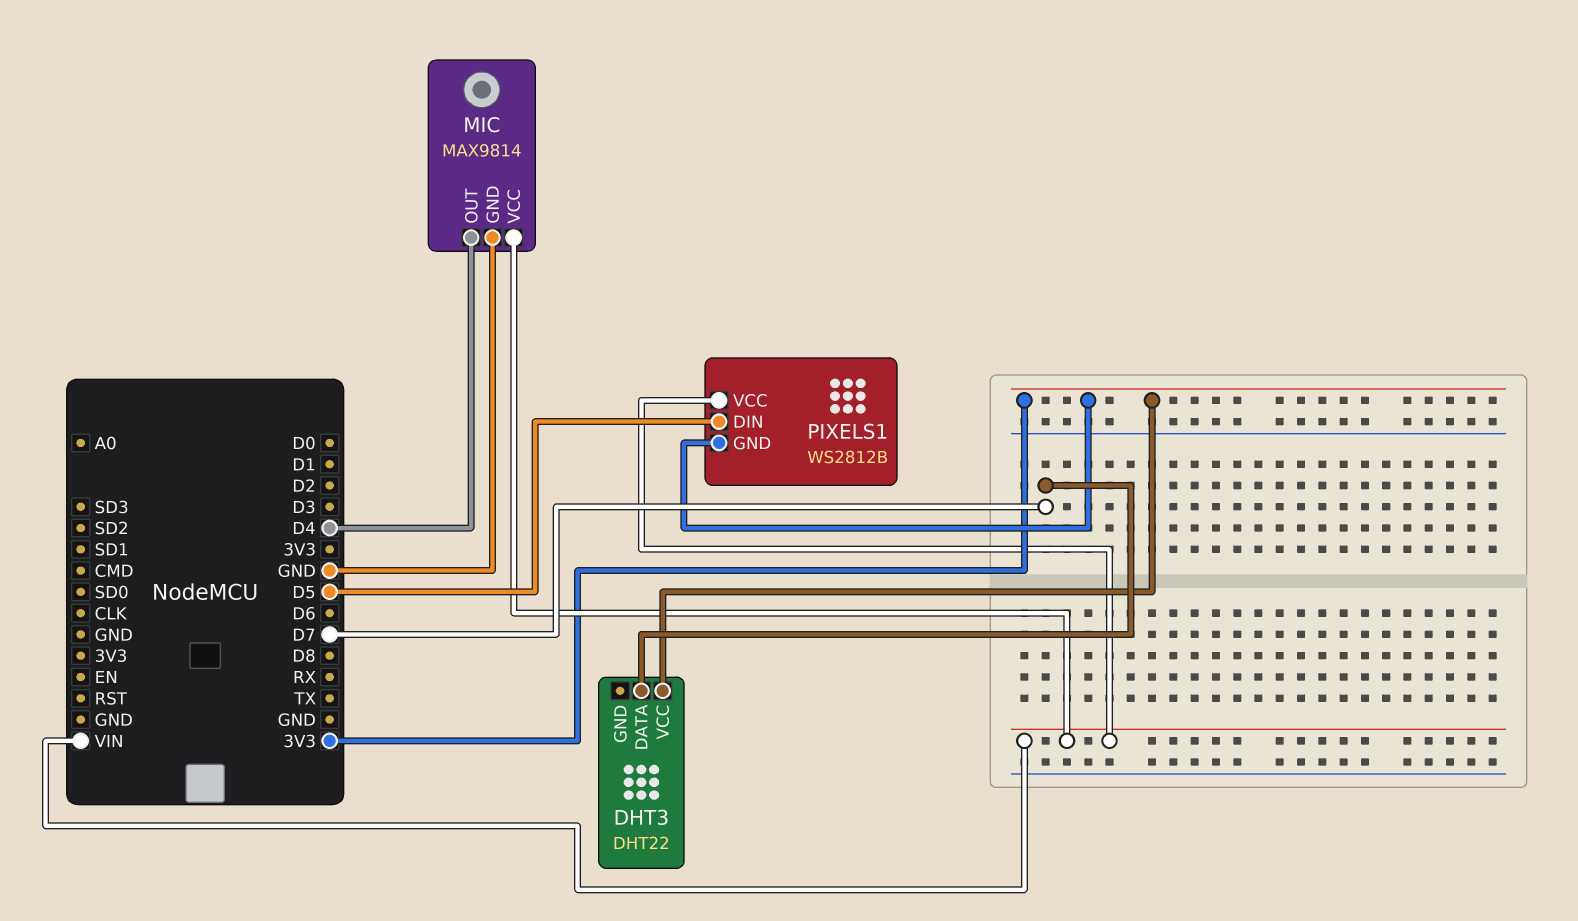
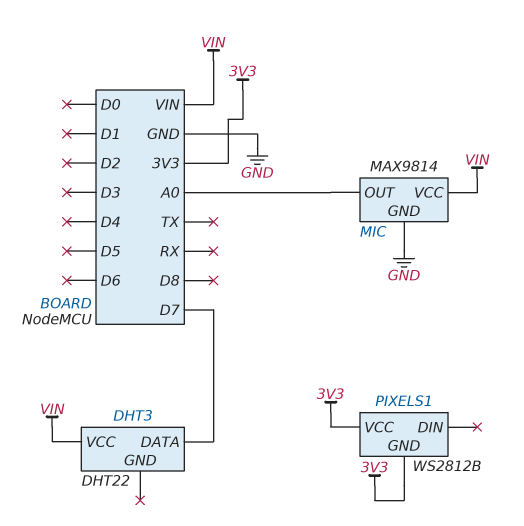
DHT3 pin VCC: 3V3 -> VIN
MIC pin OUT: D4 -> A0
PIXELS1 pin DIN: D5 -> none
PIXELS1 pin VCC: VIN -> 3V3

